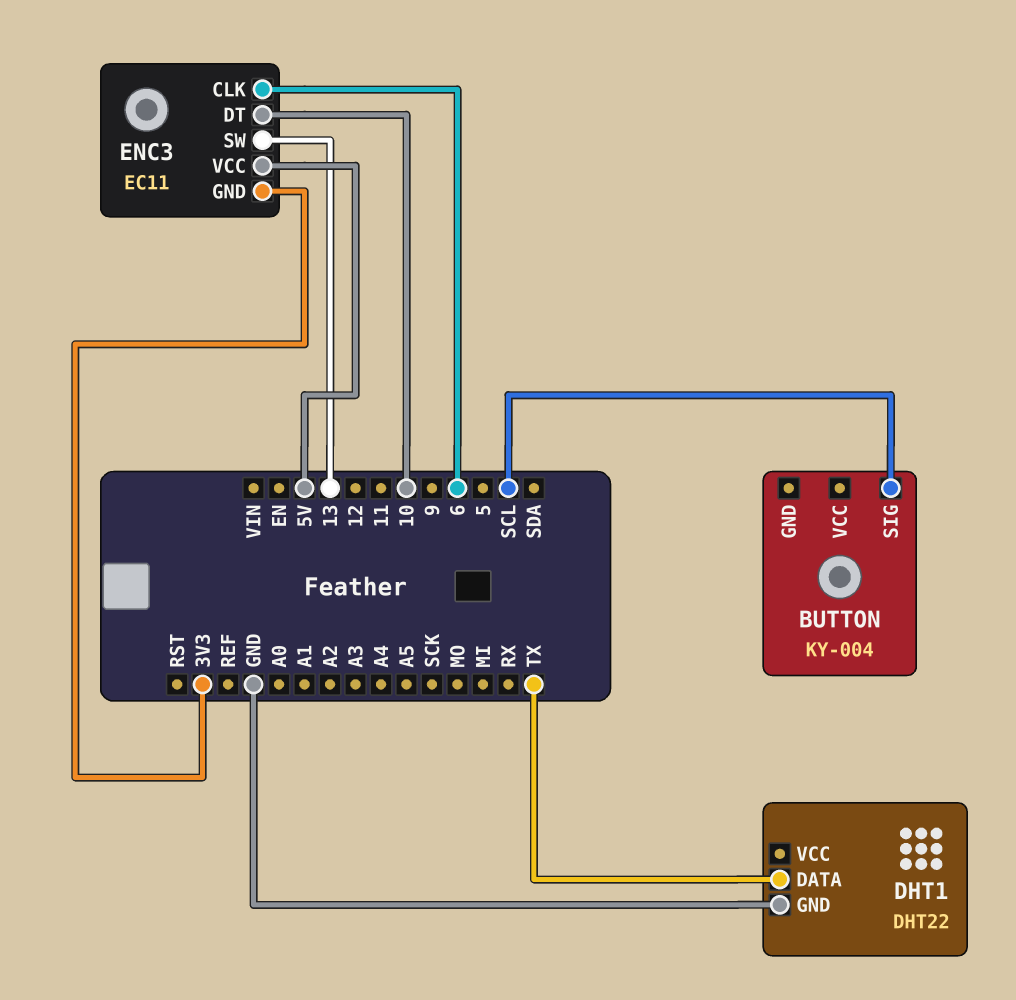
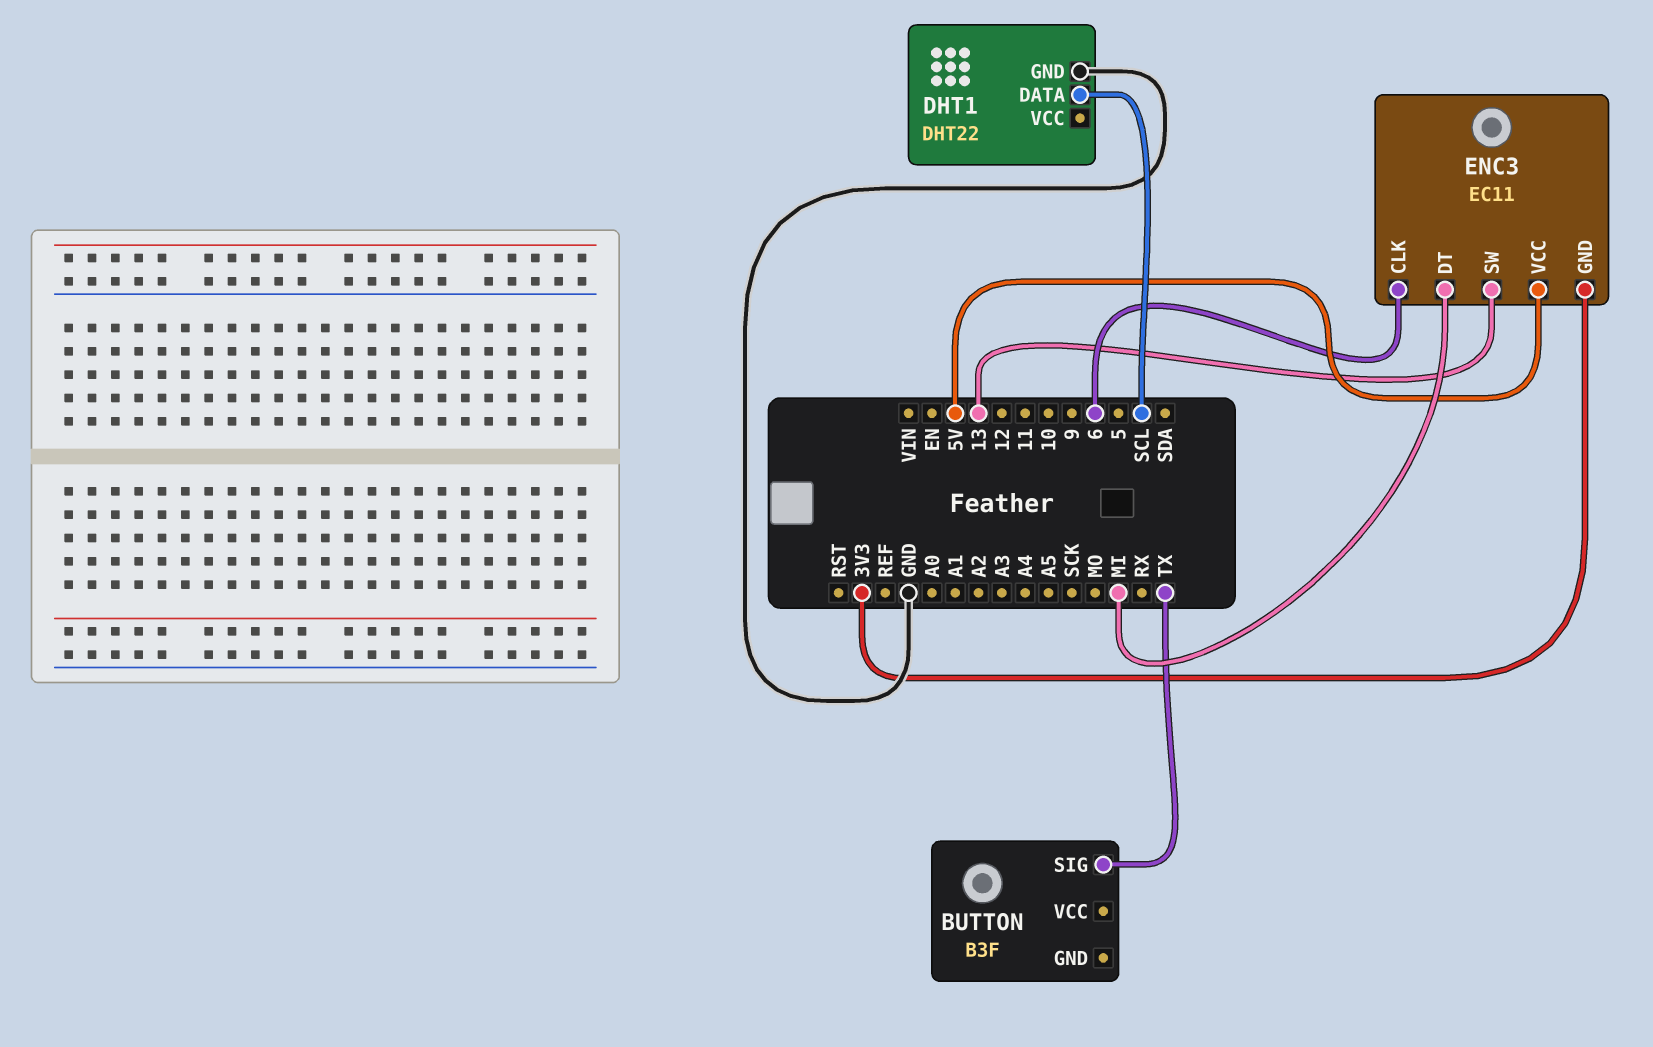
BUTTON: KY-004 -> B3F
BUTTON pin SIG: SCL -> TX
DHT1 pin DATA: TX -> SCL
ENC3 pin DT: 10 -> MI

